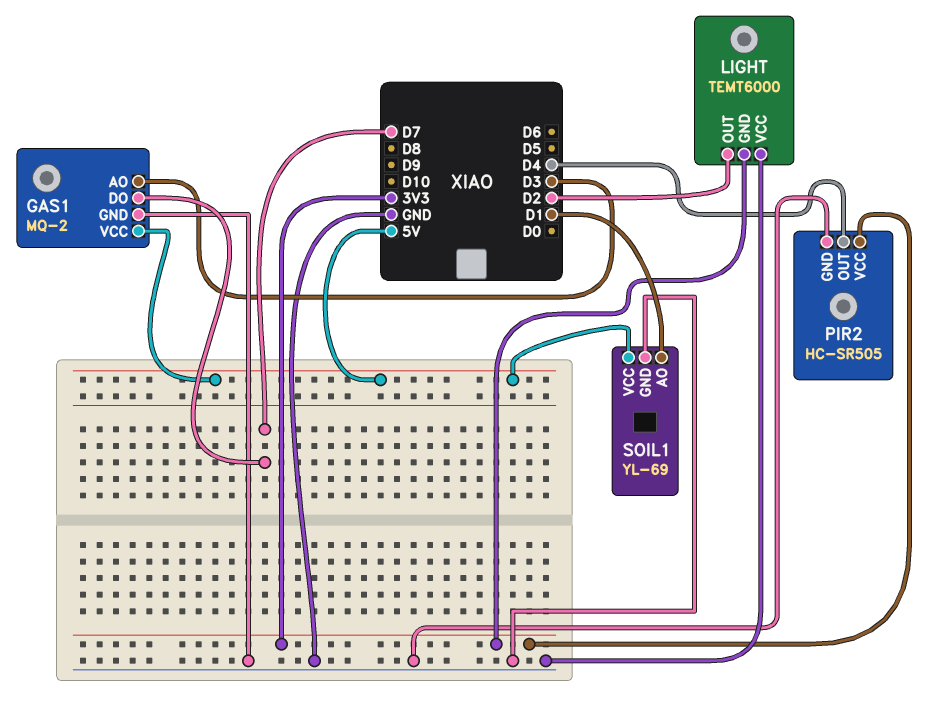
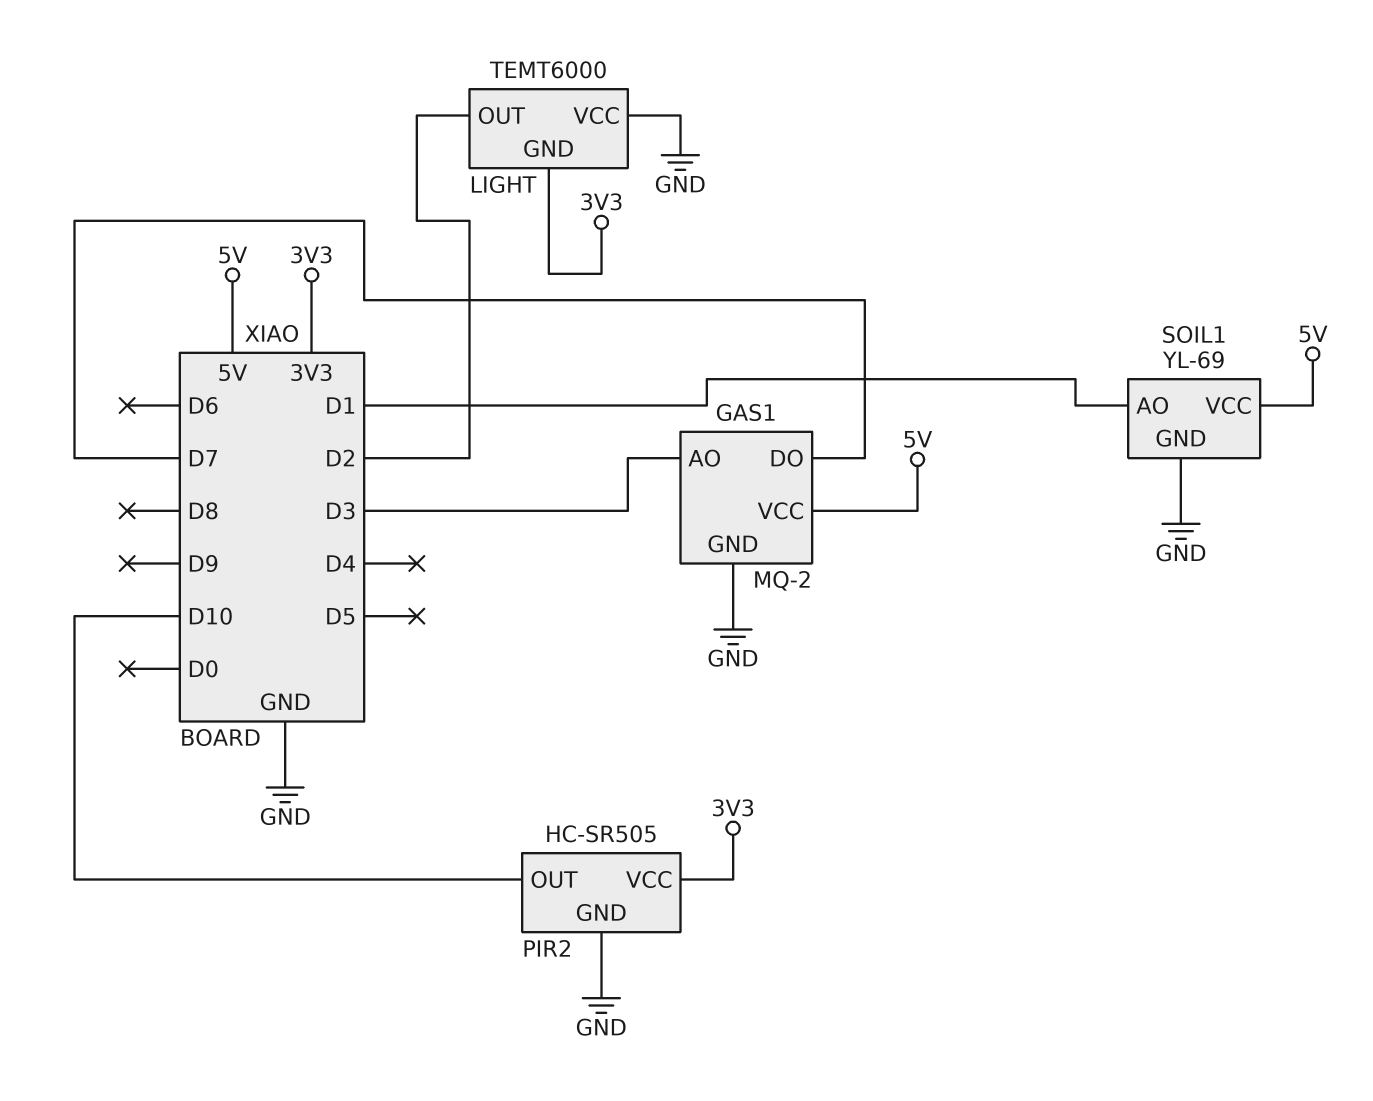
PIR2 pin OUT: D4 -> D10

